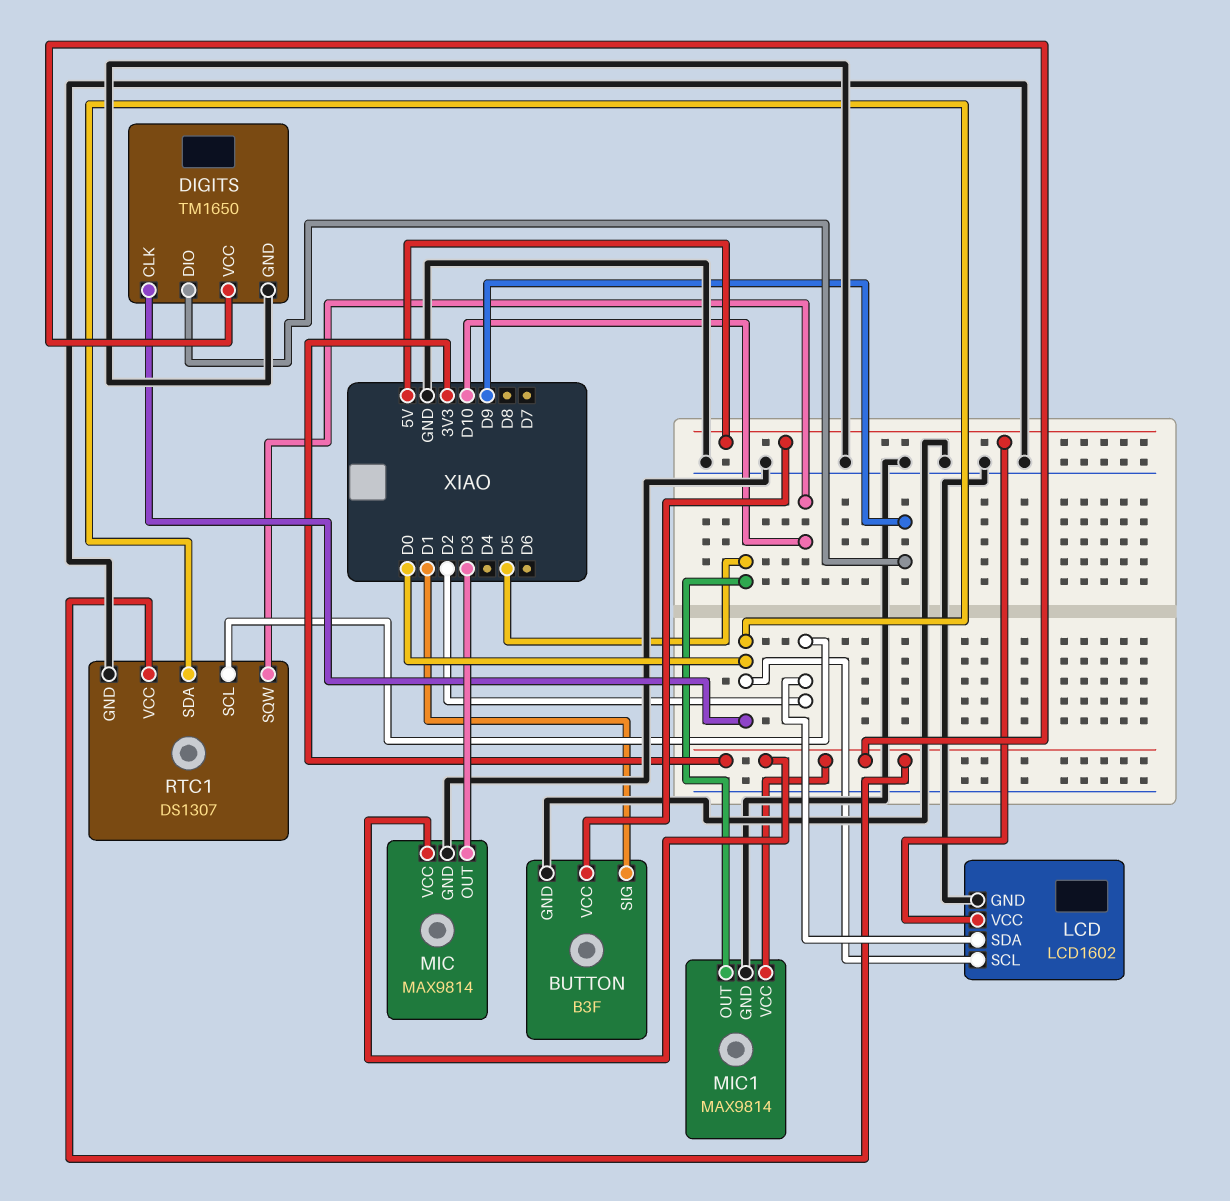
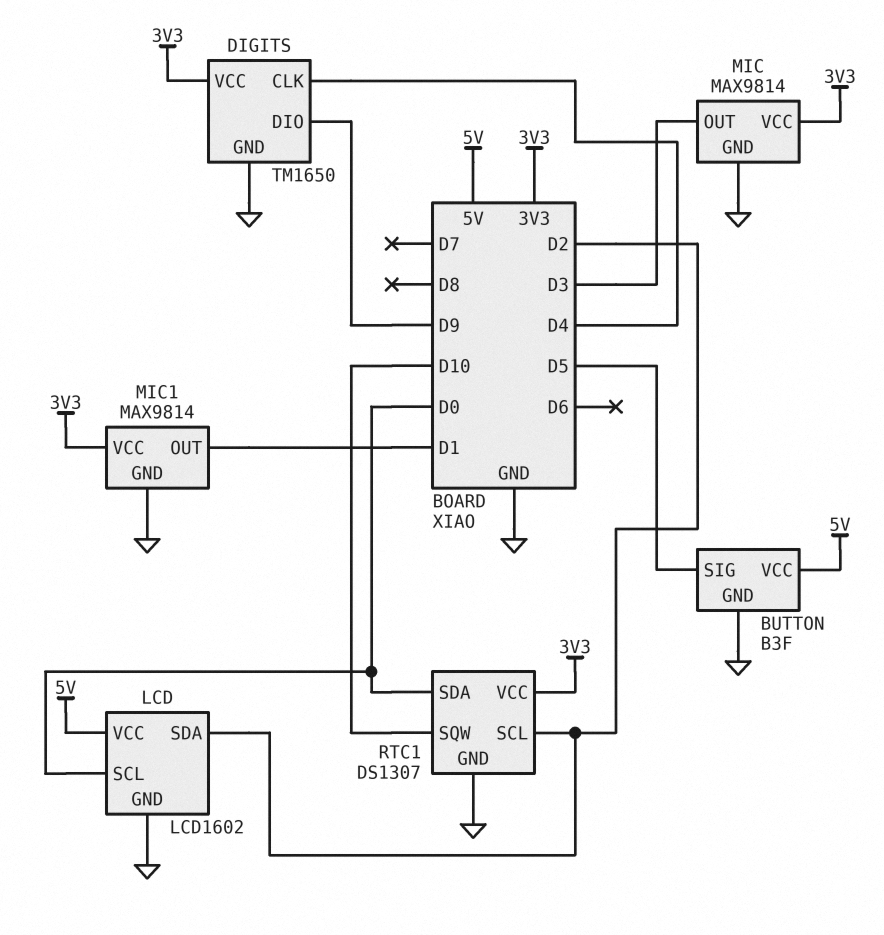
BUTTON pin SIG: D1 -> D5
DIGITS pin CLK: D0 -> D4
MIC1 pin OUT: D5 -> D1

